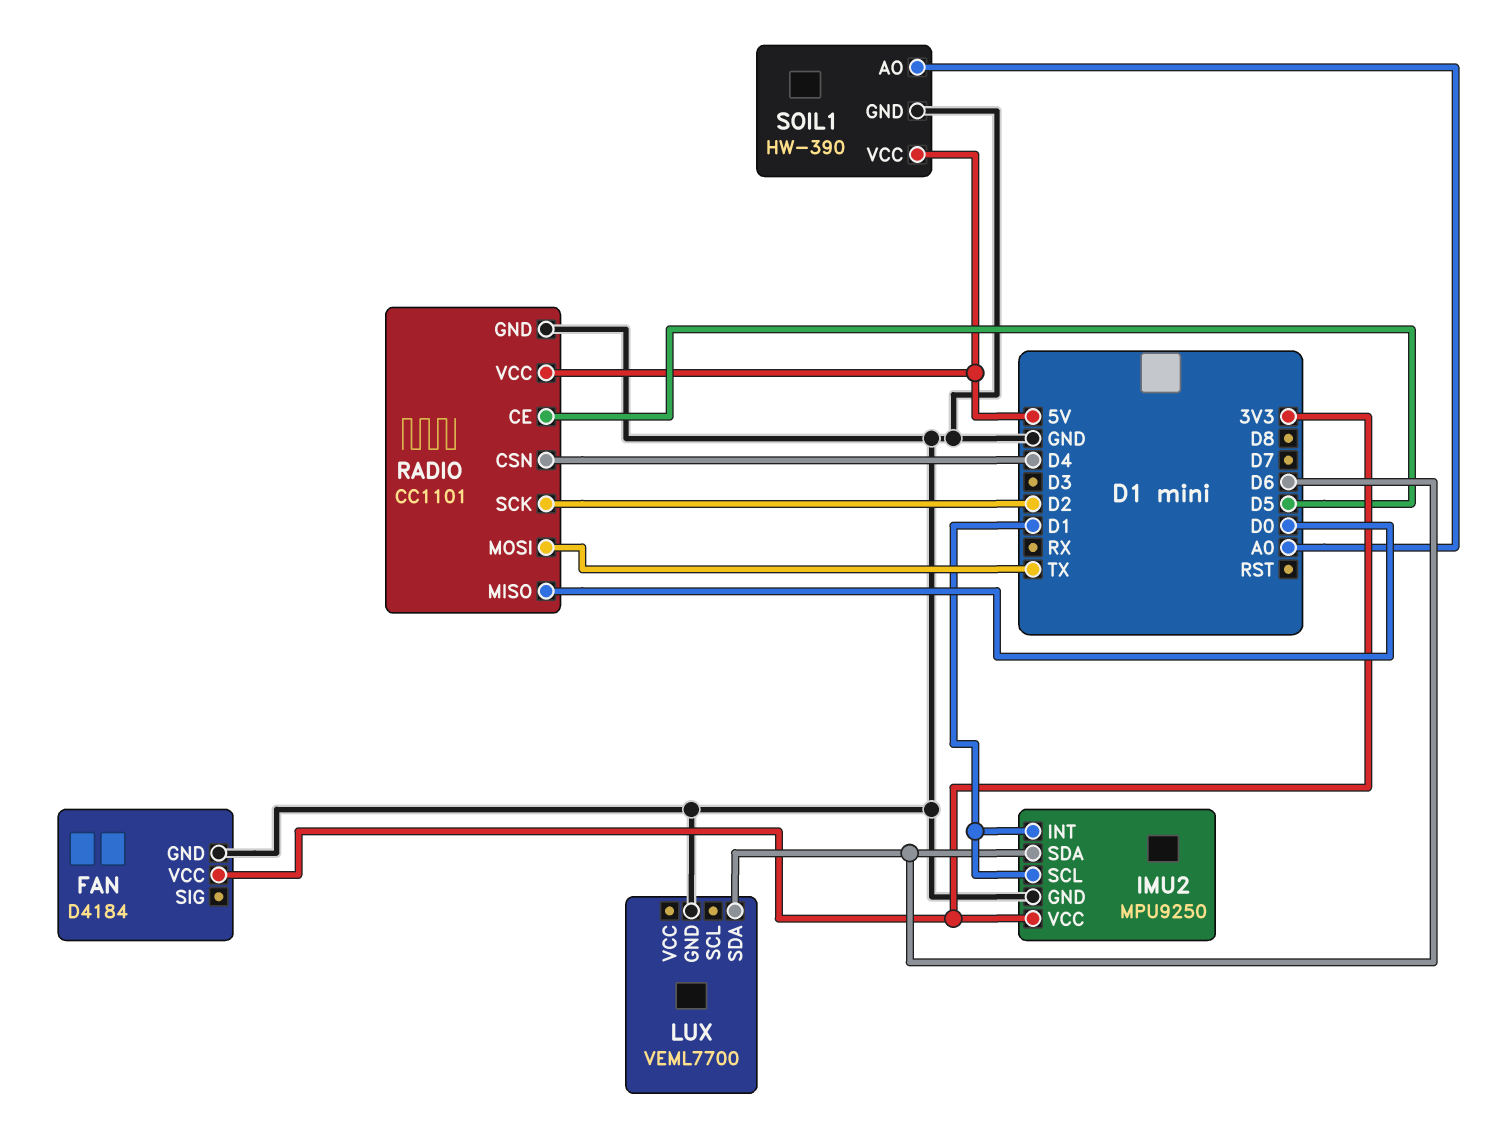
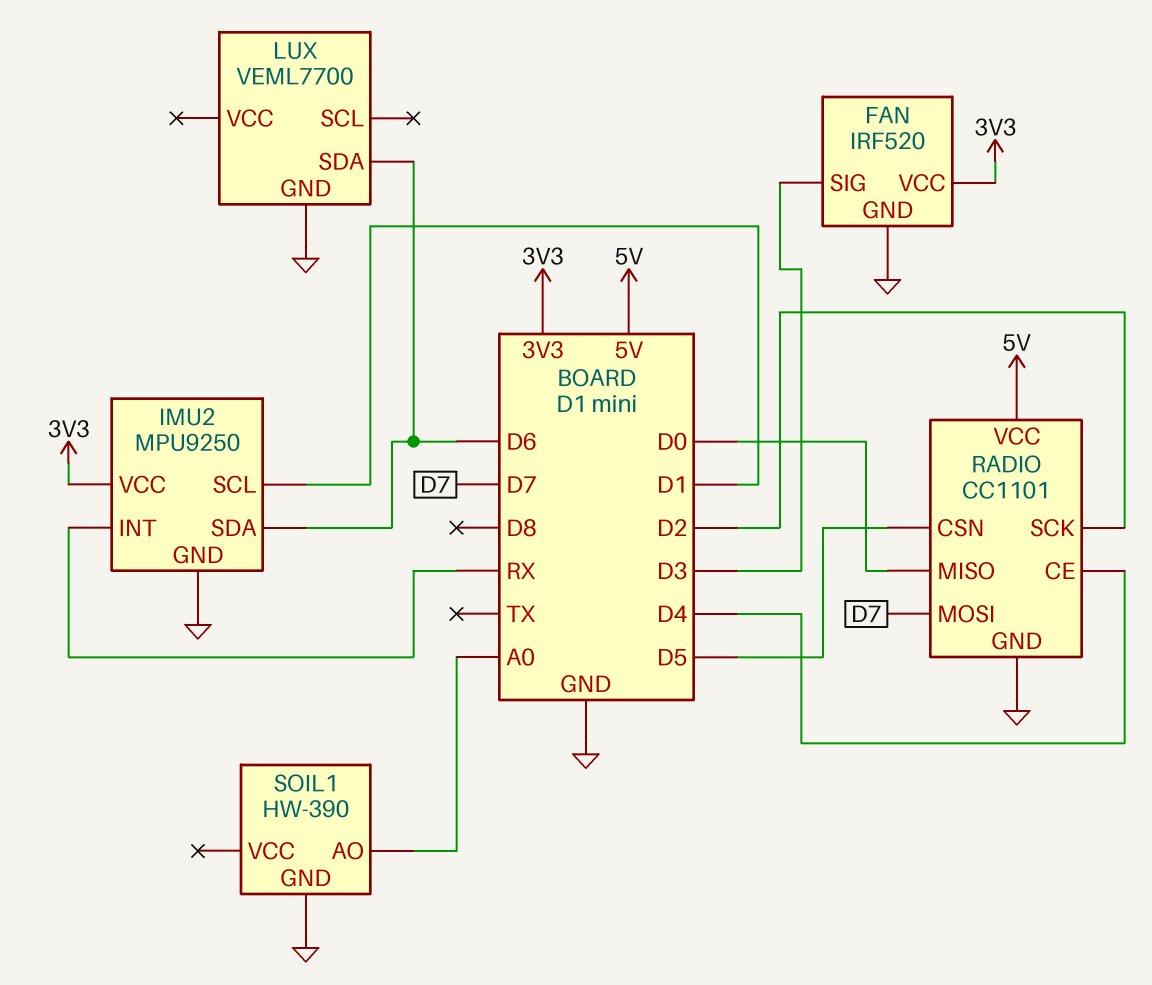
FAN: D4184 -> IRF520
FAN pin SIG: none -> D3
IMU2 pin INT: D1 -> RX
RADIO pin CE: D5 -> D4
RADIO pin CSN: D4 -> D5
RADIO pin MOSI: TX -> D7
SOIL1 pin VCC: 5V -> none

